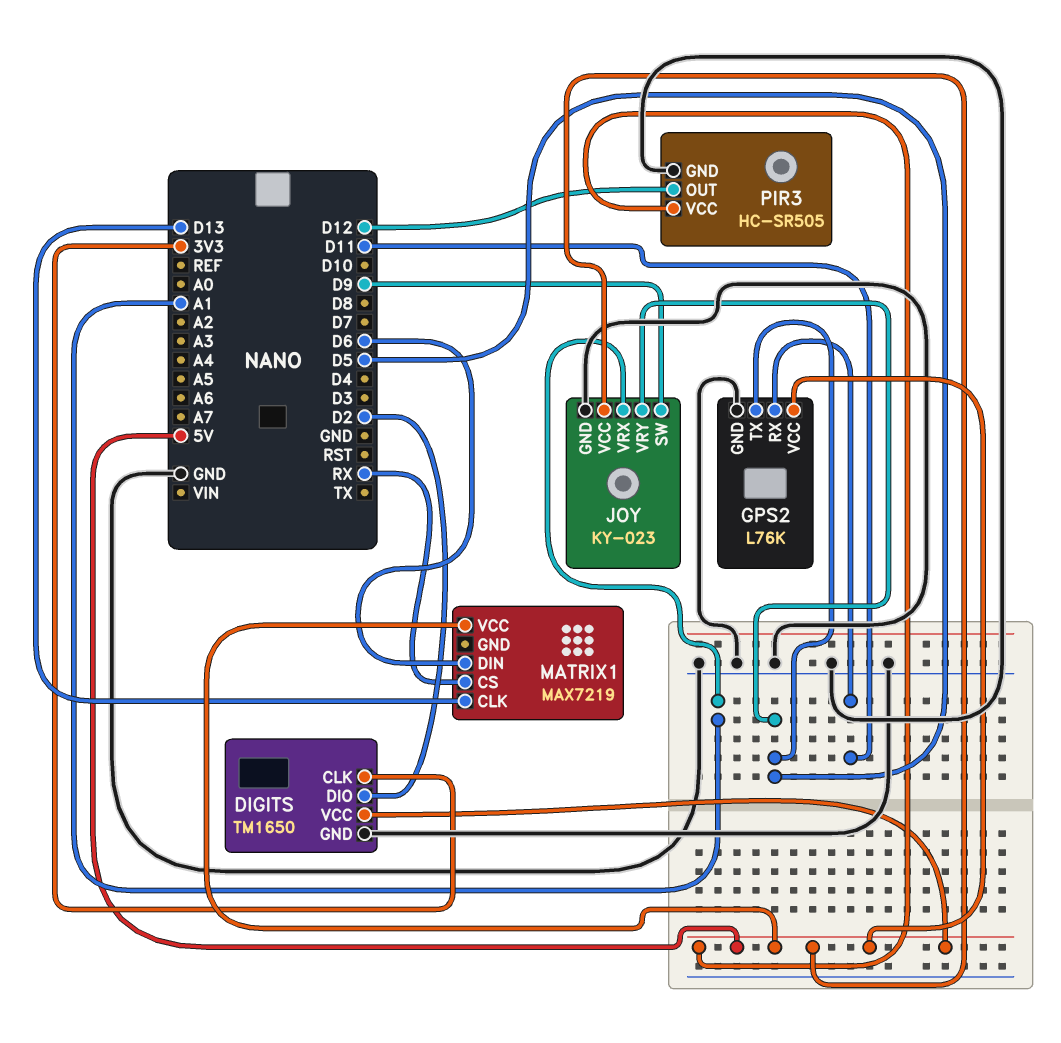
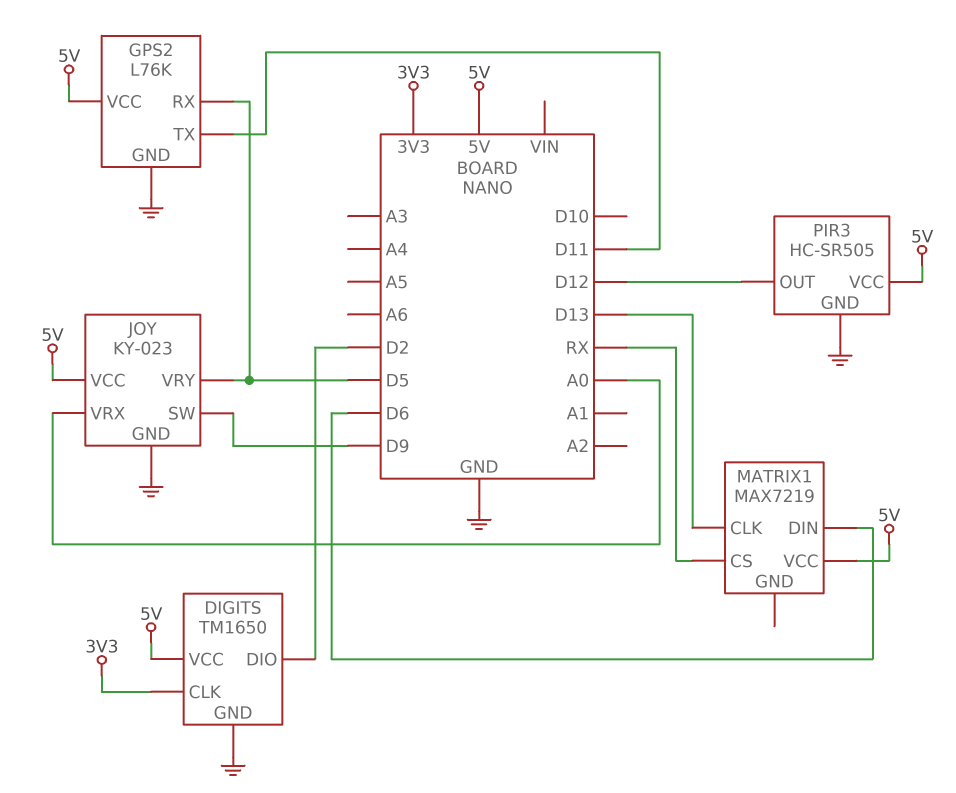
GPS2 pin RX: D11 -> D5
GPS2 pin TX: D5 -> D11
JOY pin VRX: A1 -> A0

